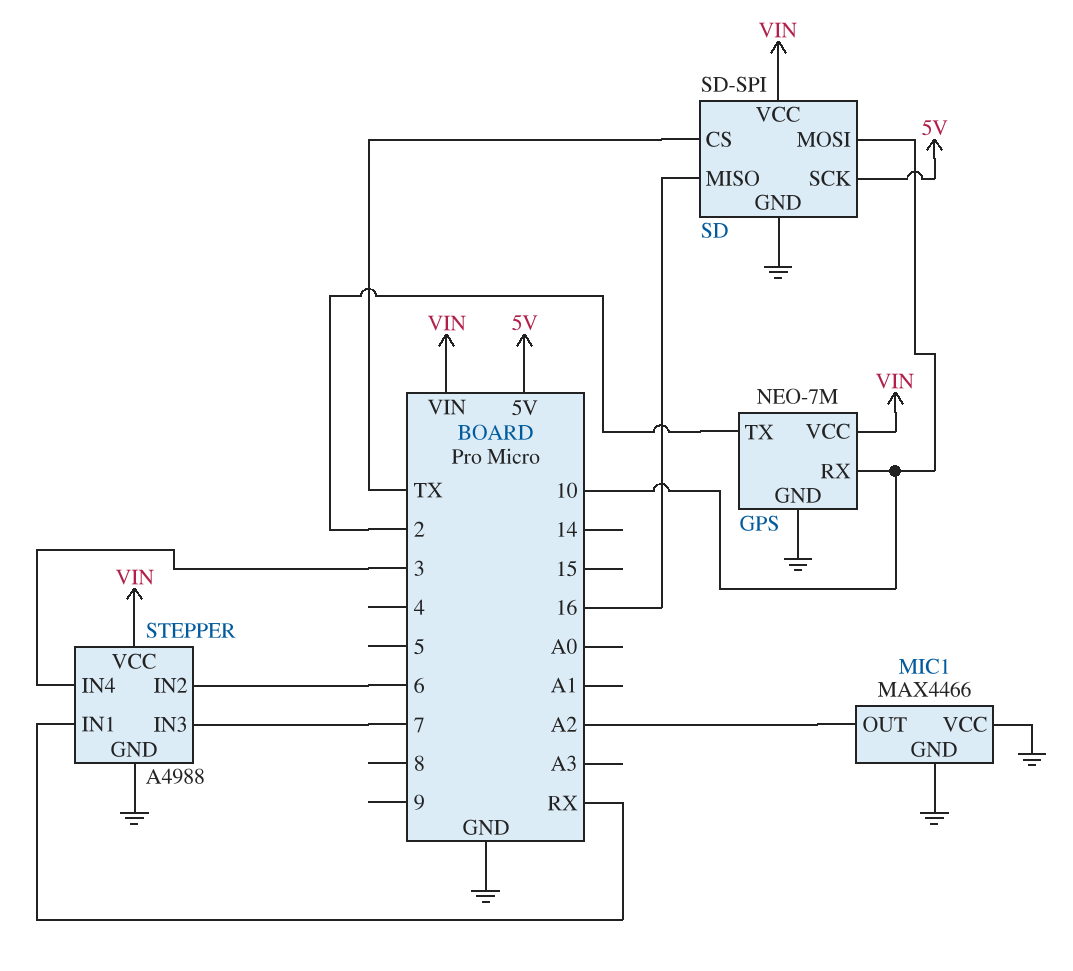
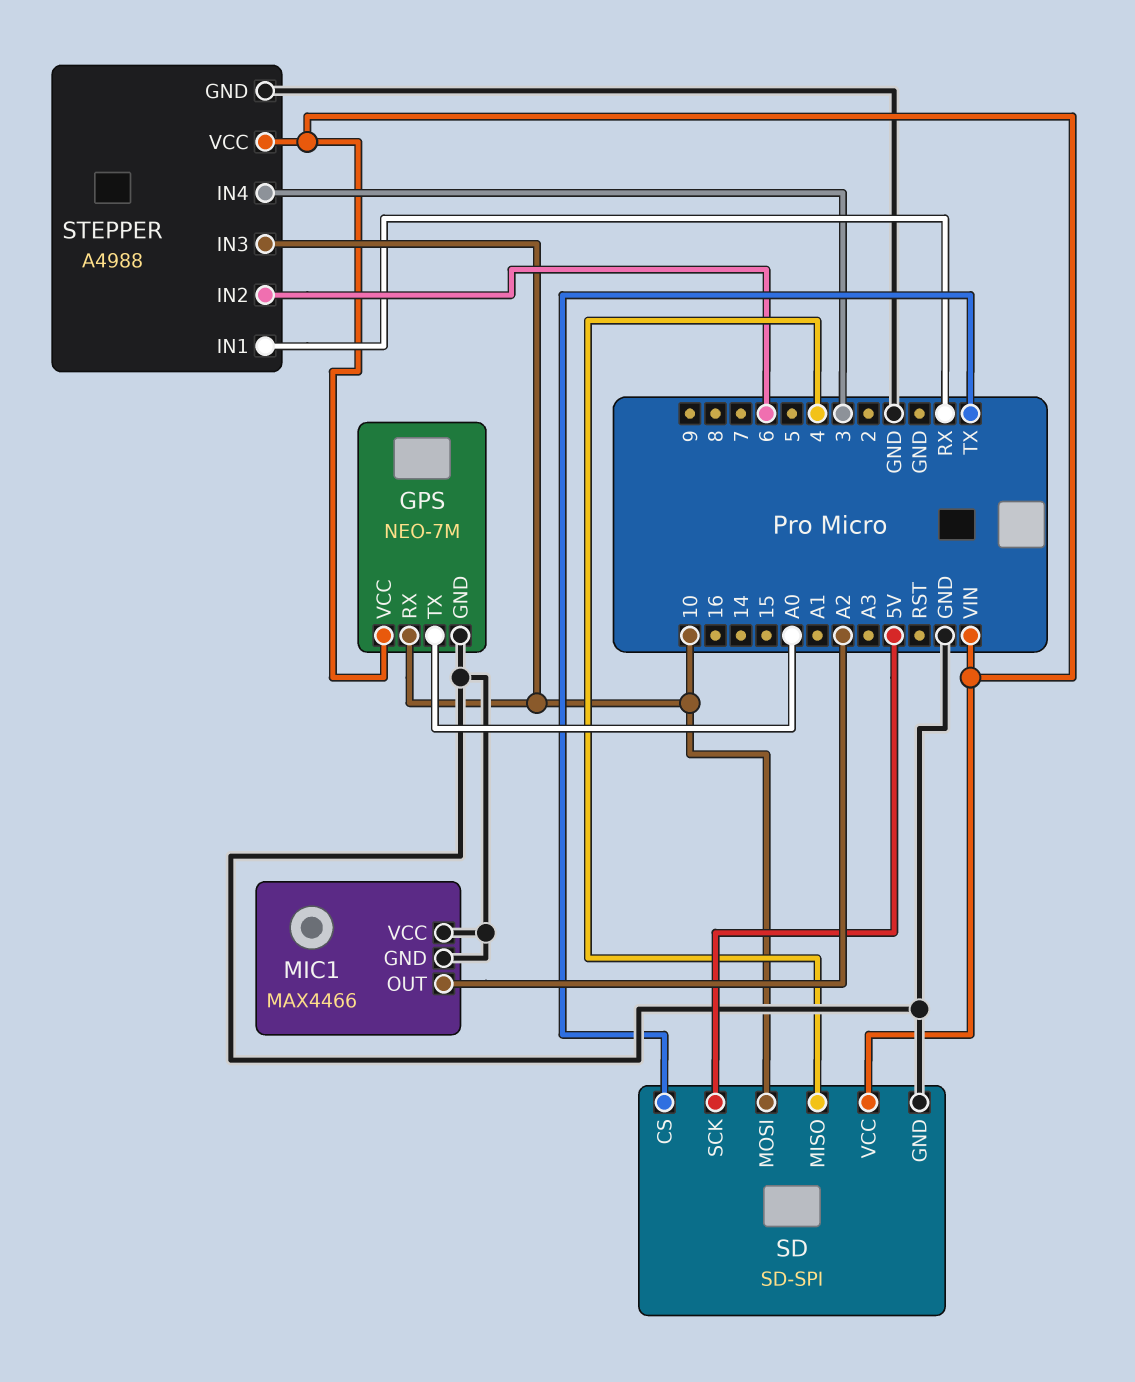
GPS pin TX: 2 -> A0
SD pin MISO: 16 -> 4
STEPPER pin IN3: 7 -> 10

